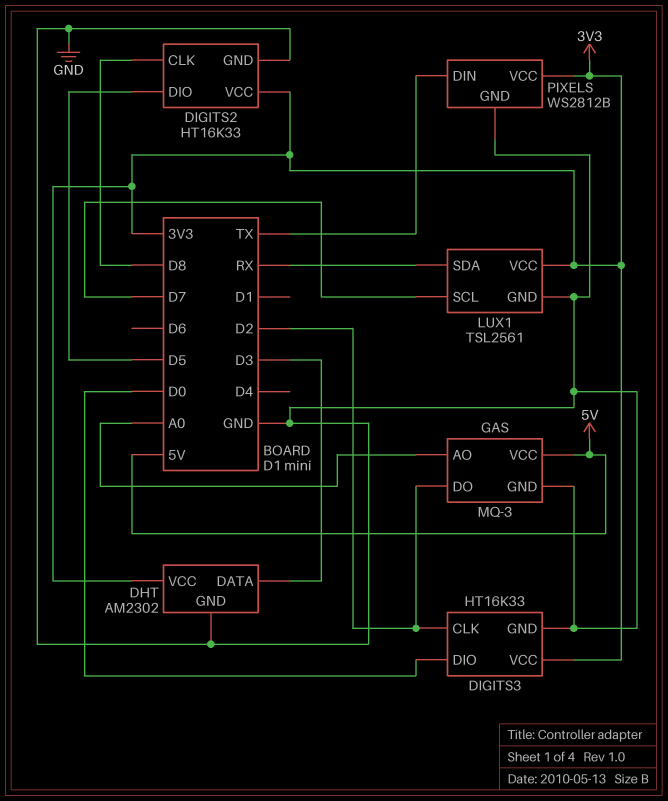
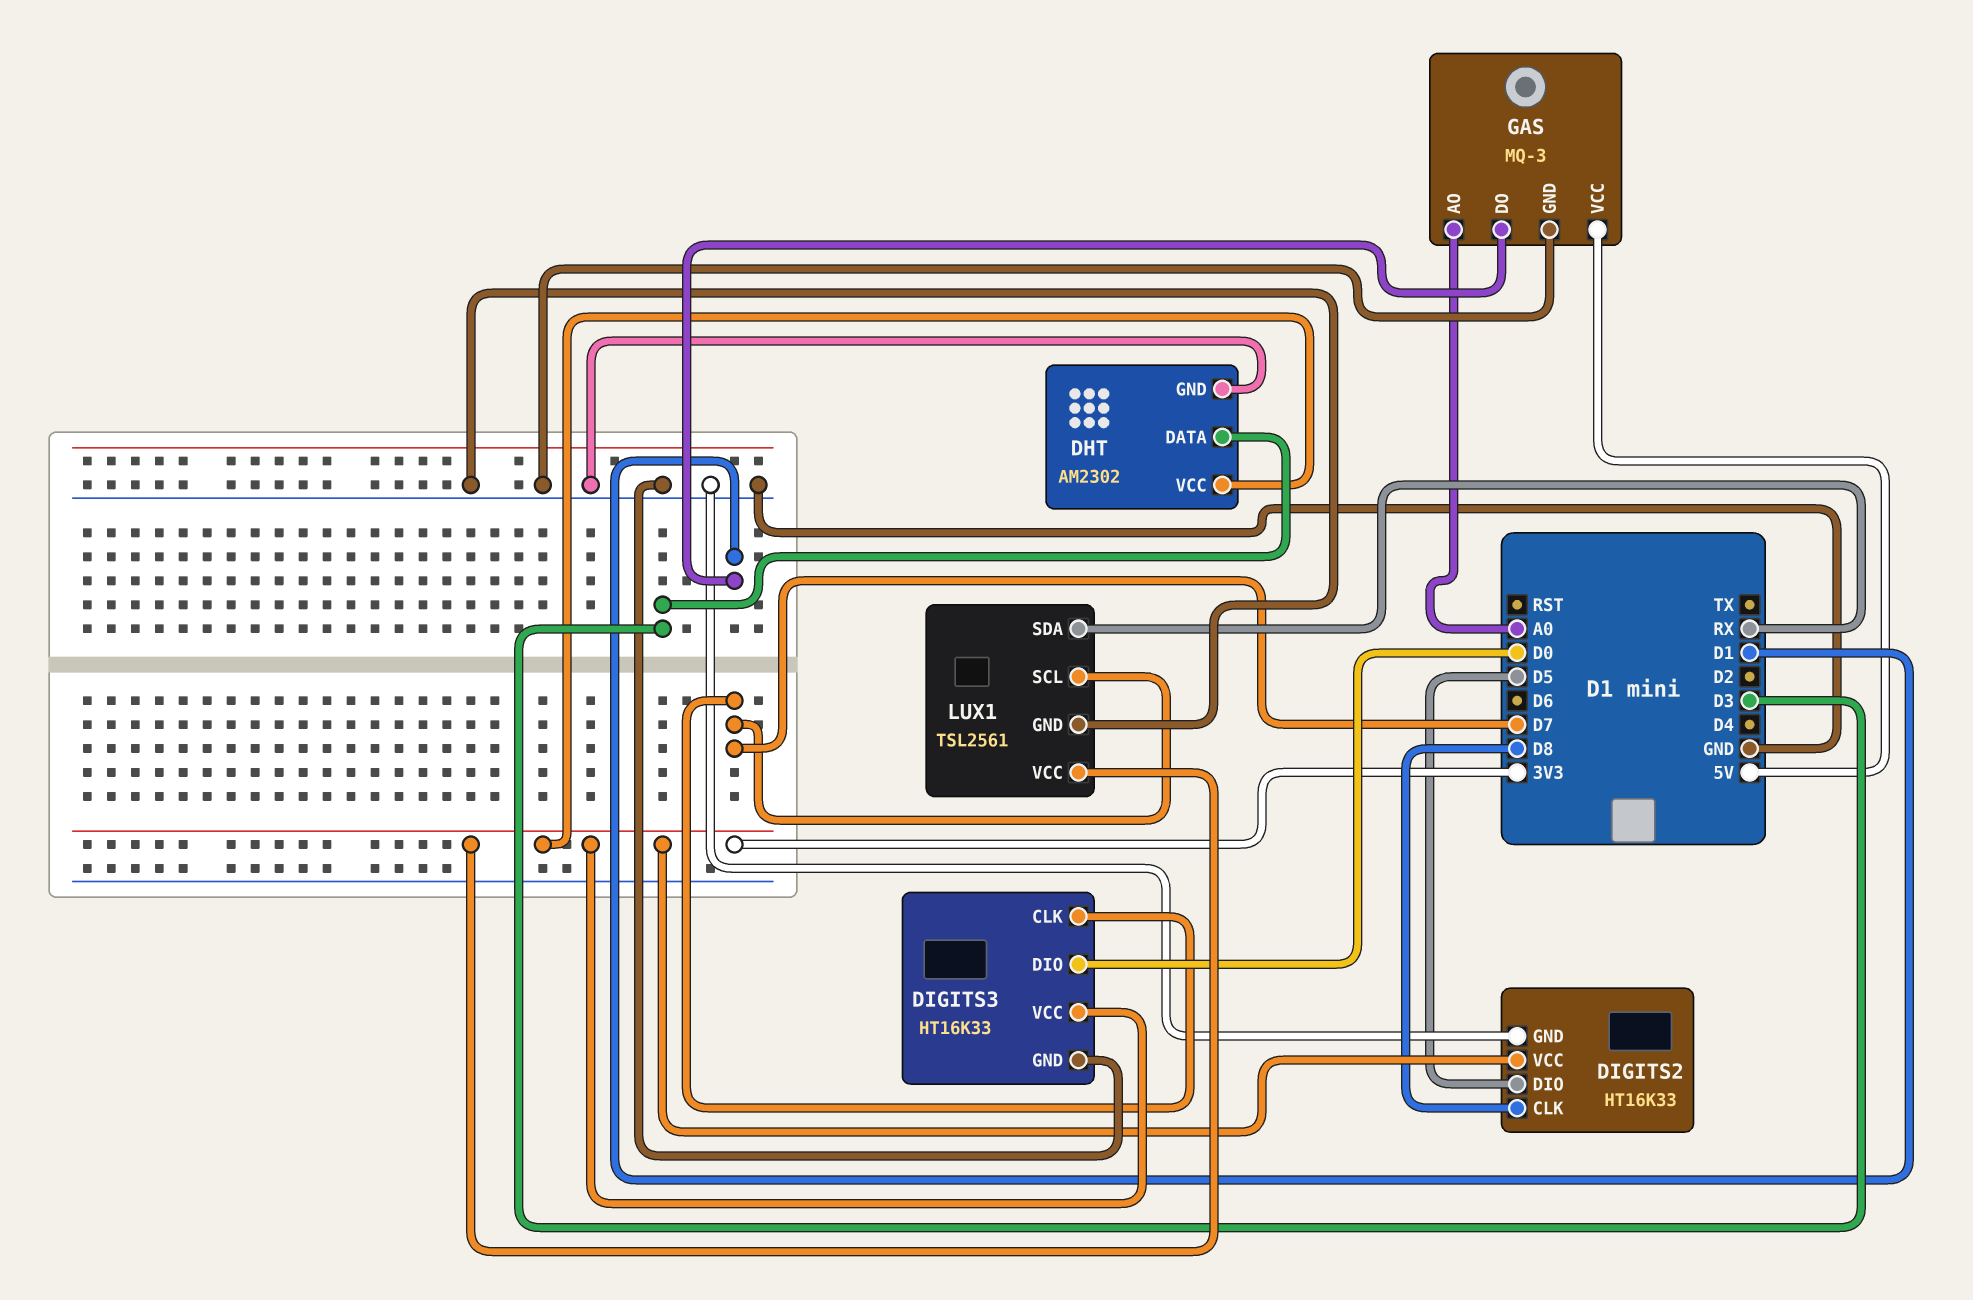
DIGITS3 pin CLK: D2 -> D7
GAS pin DO: D2 -> D1
PIXELS: WS2812B -> none
PIXELS pin DIN: TX -> none
PIXELS pin GND: GND -> none
PIXELS pin VCC: 3V3 -> none

